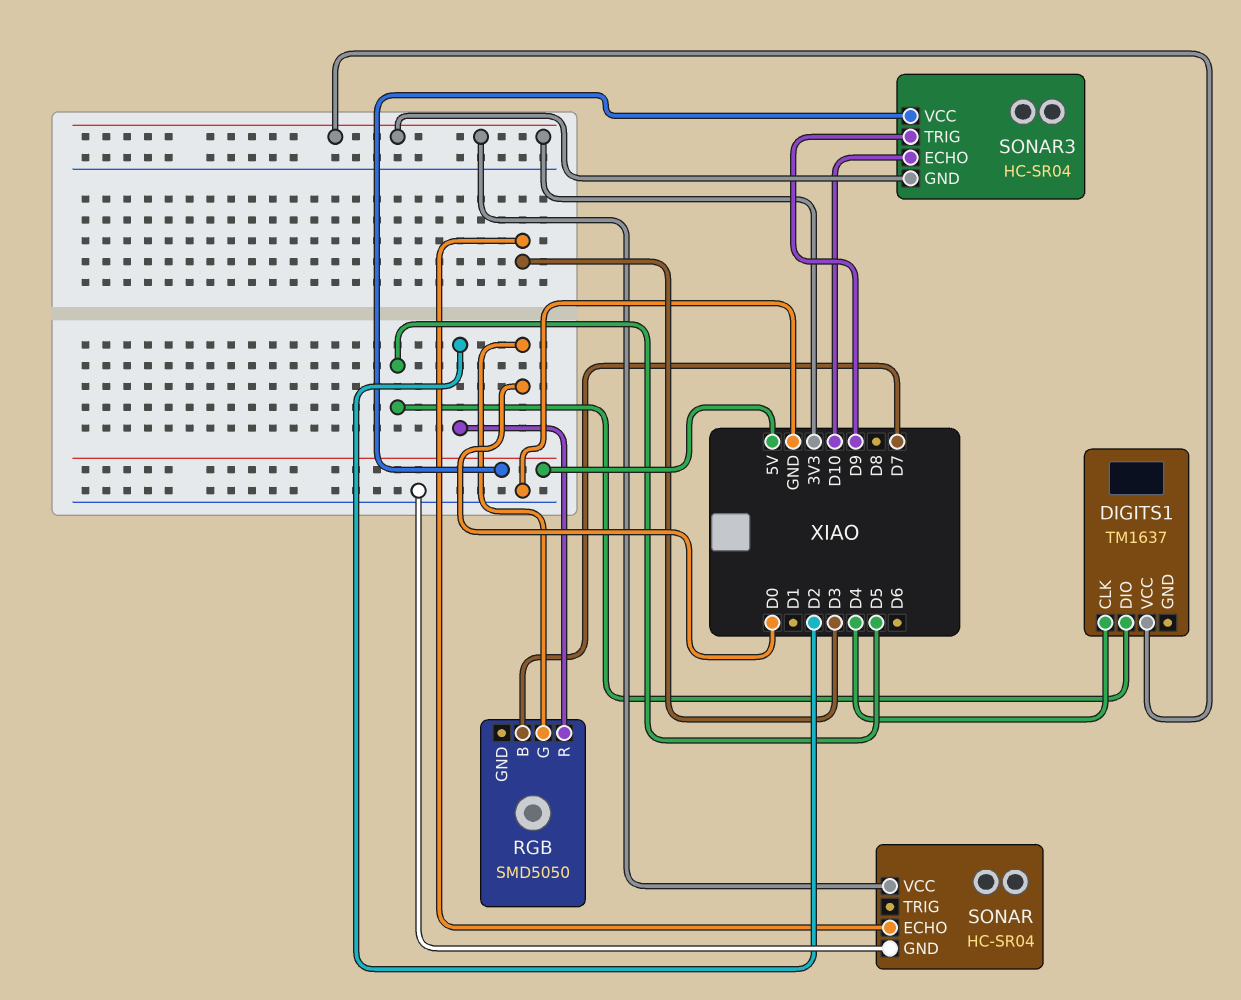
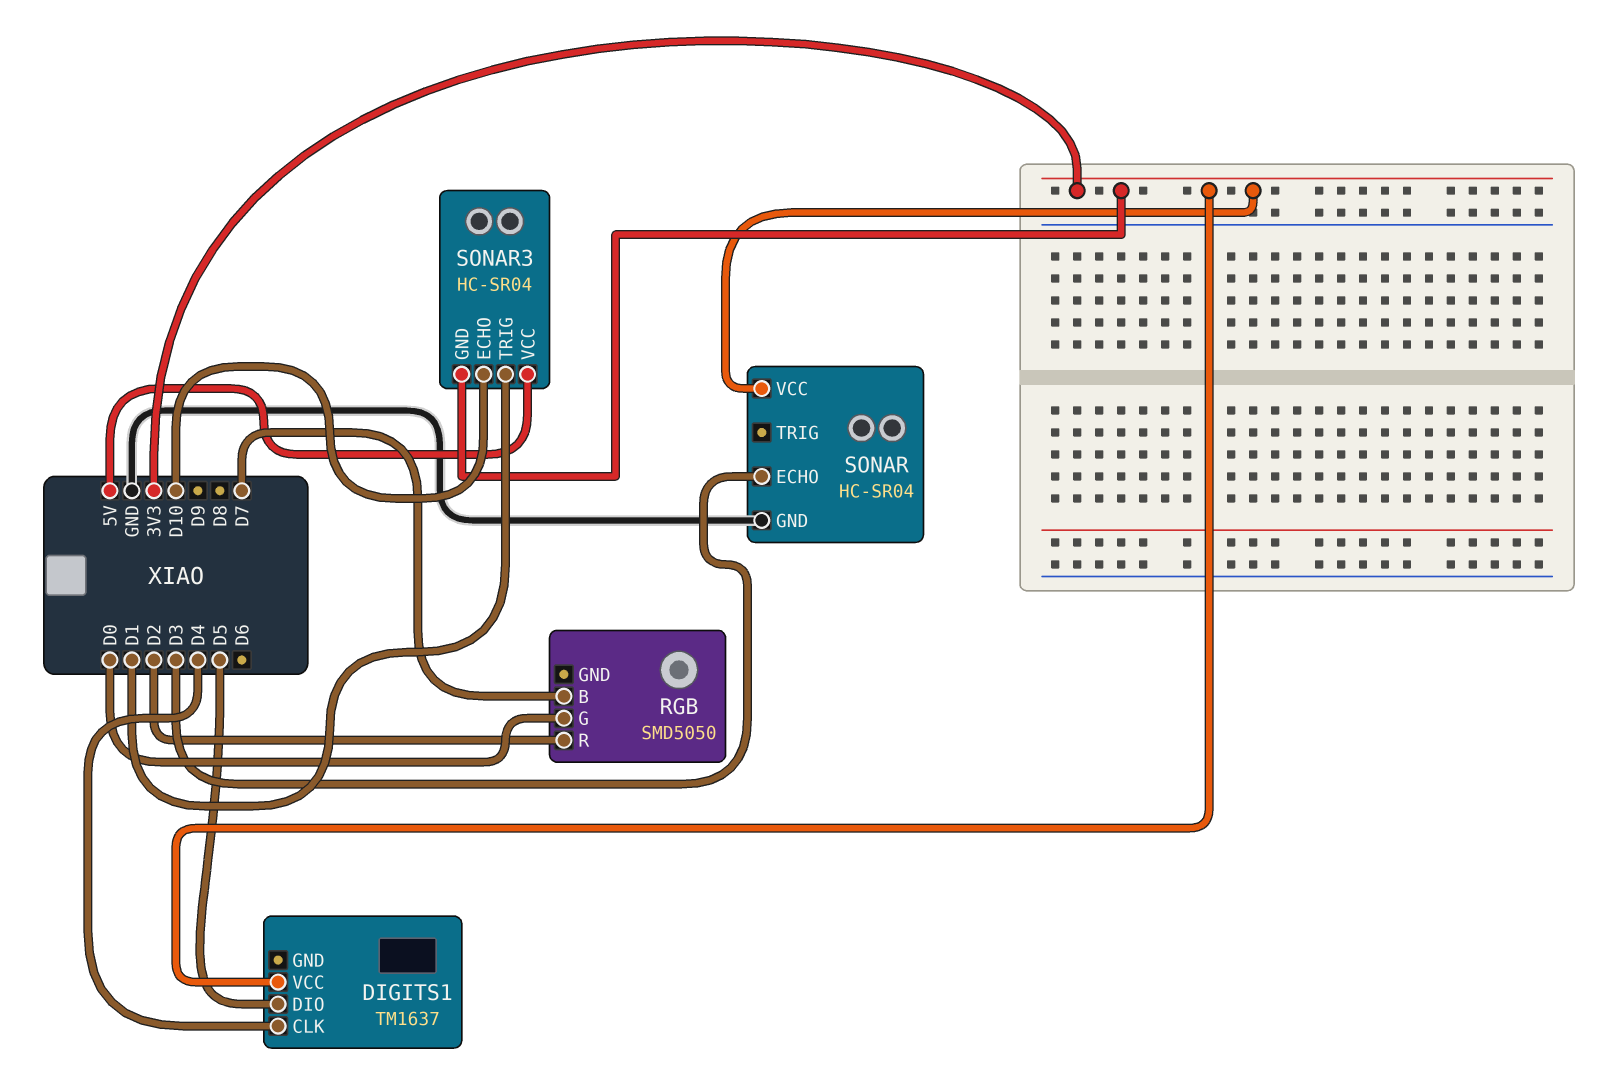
SONAR3 pin TRIG: D9 -> D1

